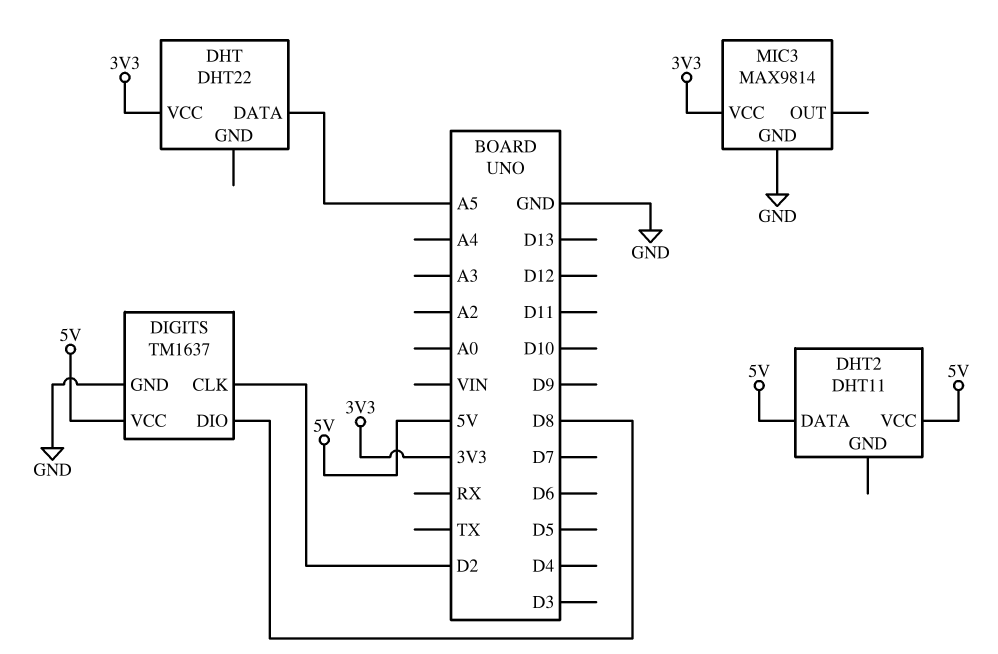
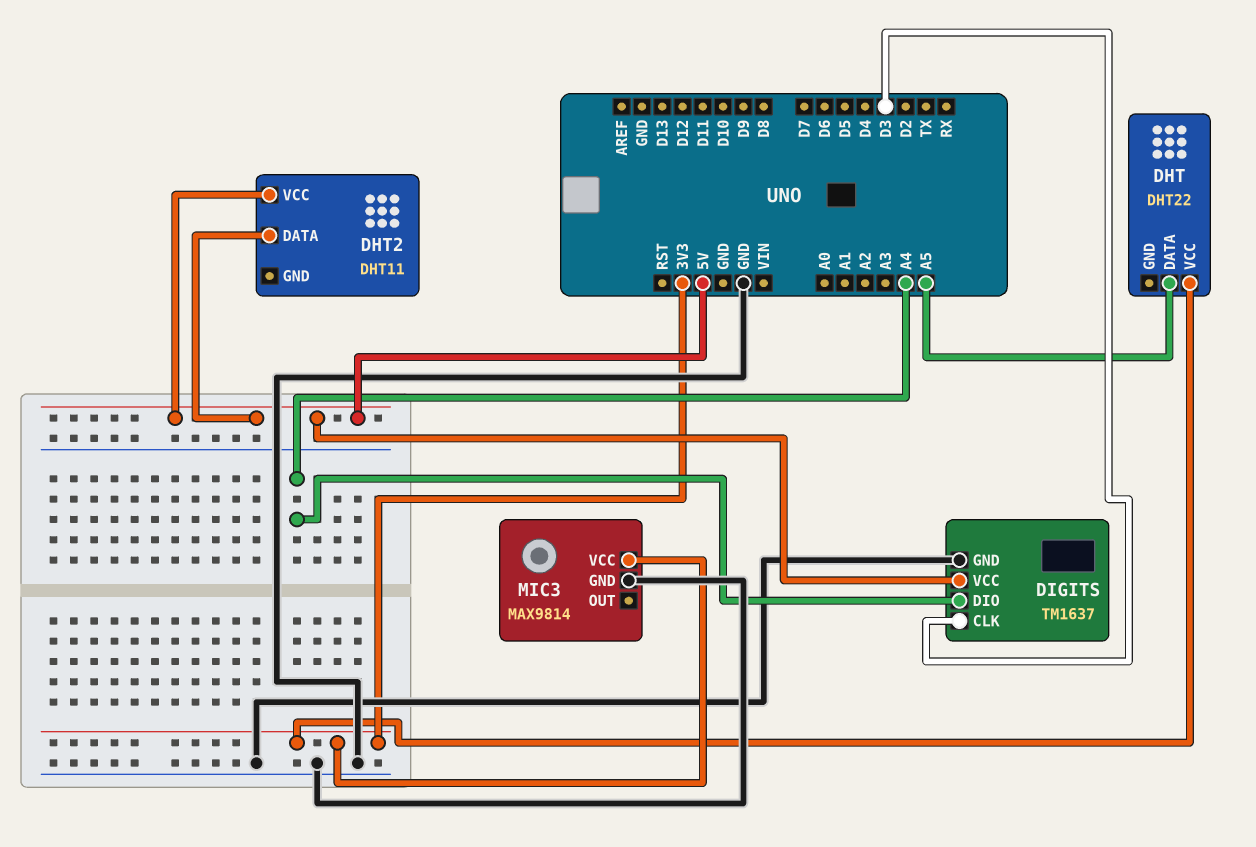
DIGITS pin CLK: D2 -> D3
DIGITS pin DIO: D8 -> A4

